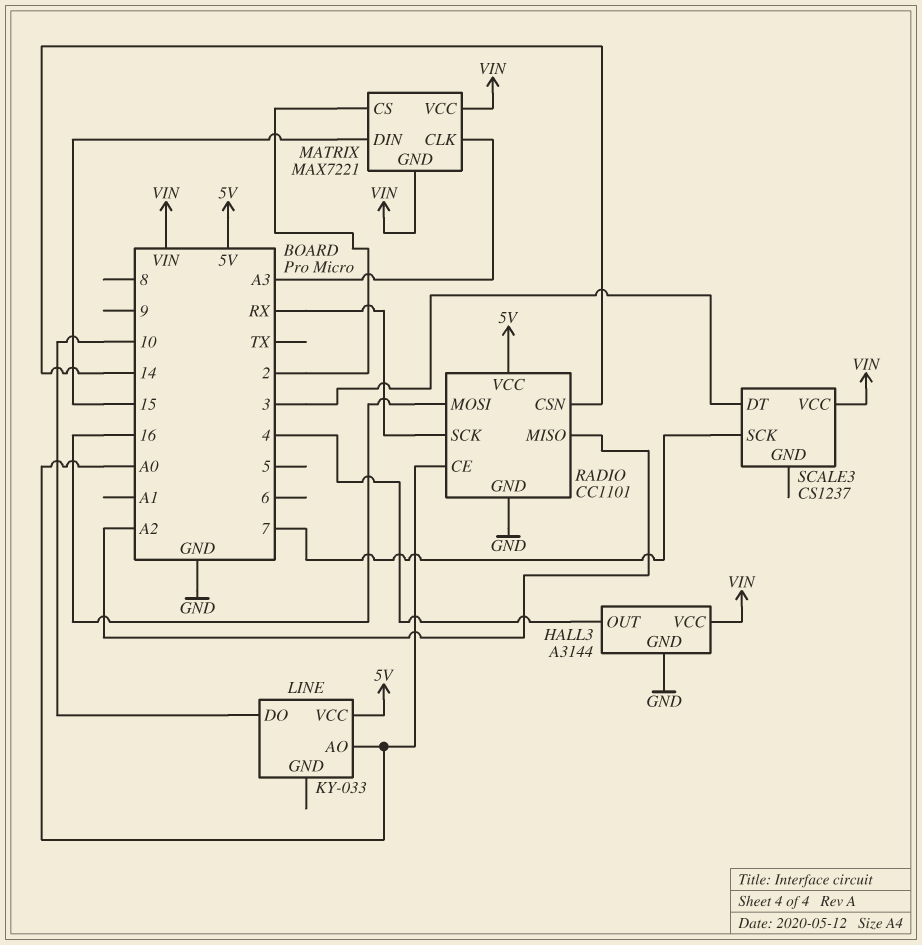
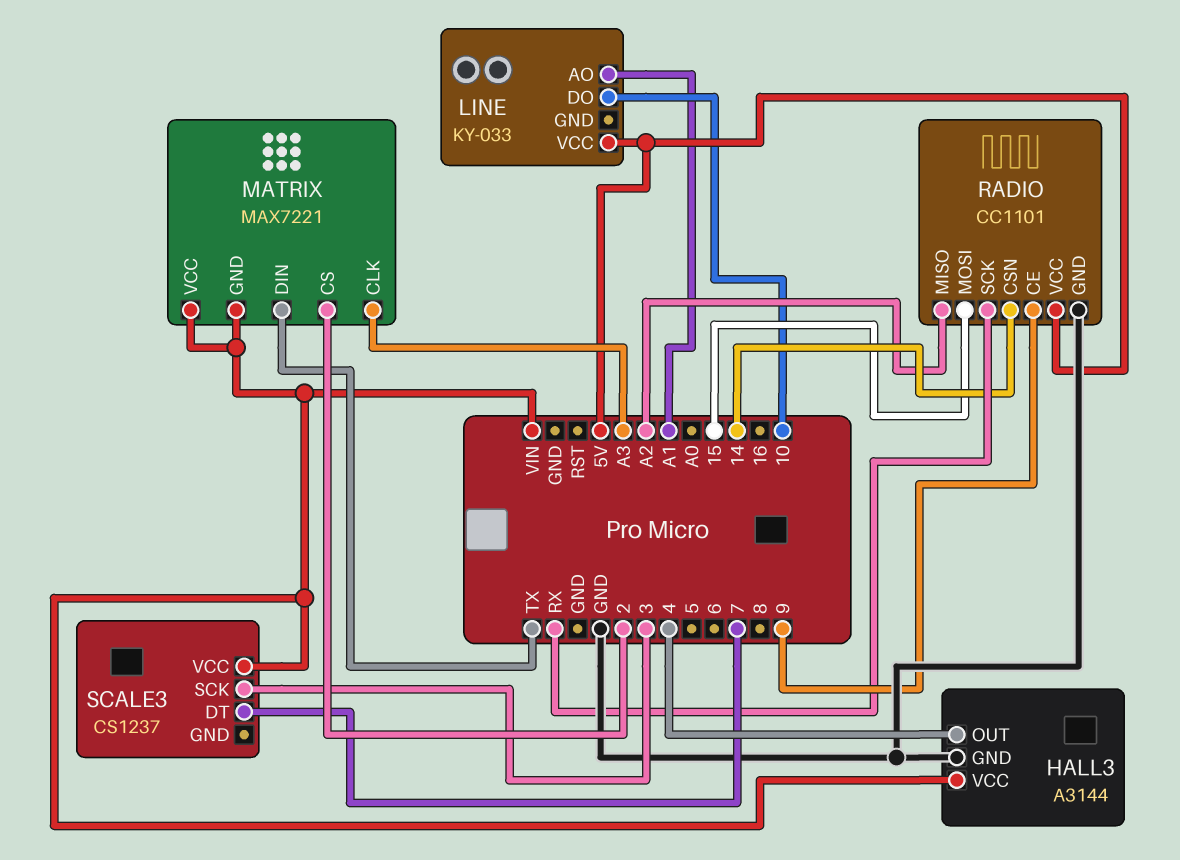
LINE pin AO: A0 -> A1
MATRIX pin DIN: 15 -> TX
RADIO pin CE: A0 -> 9
RADIO pin MOSI: 16 -> 15
SCALE3 pin DT: 3 -> 7
SCALE3 pin SCK: 7 -> 3

